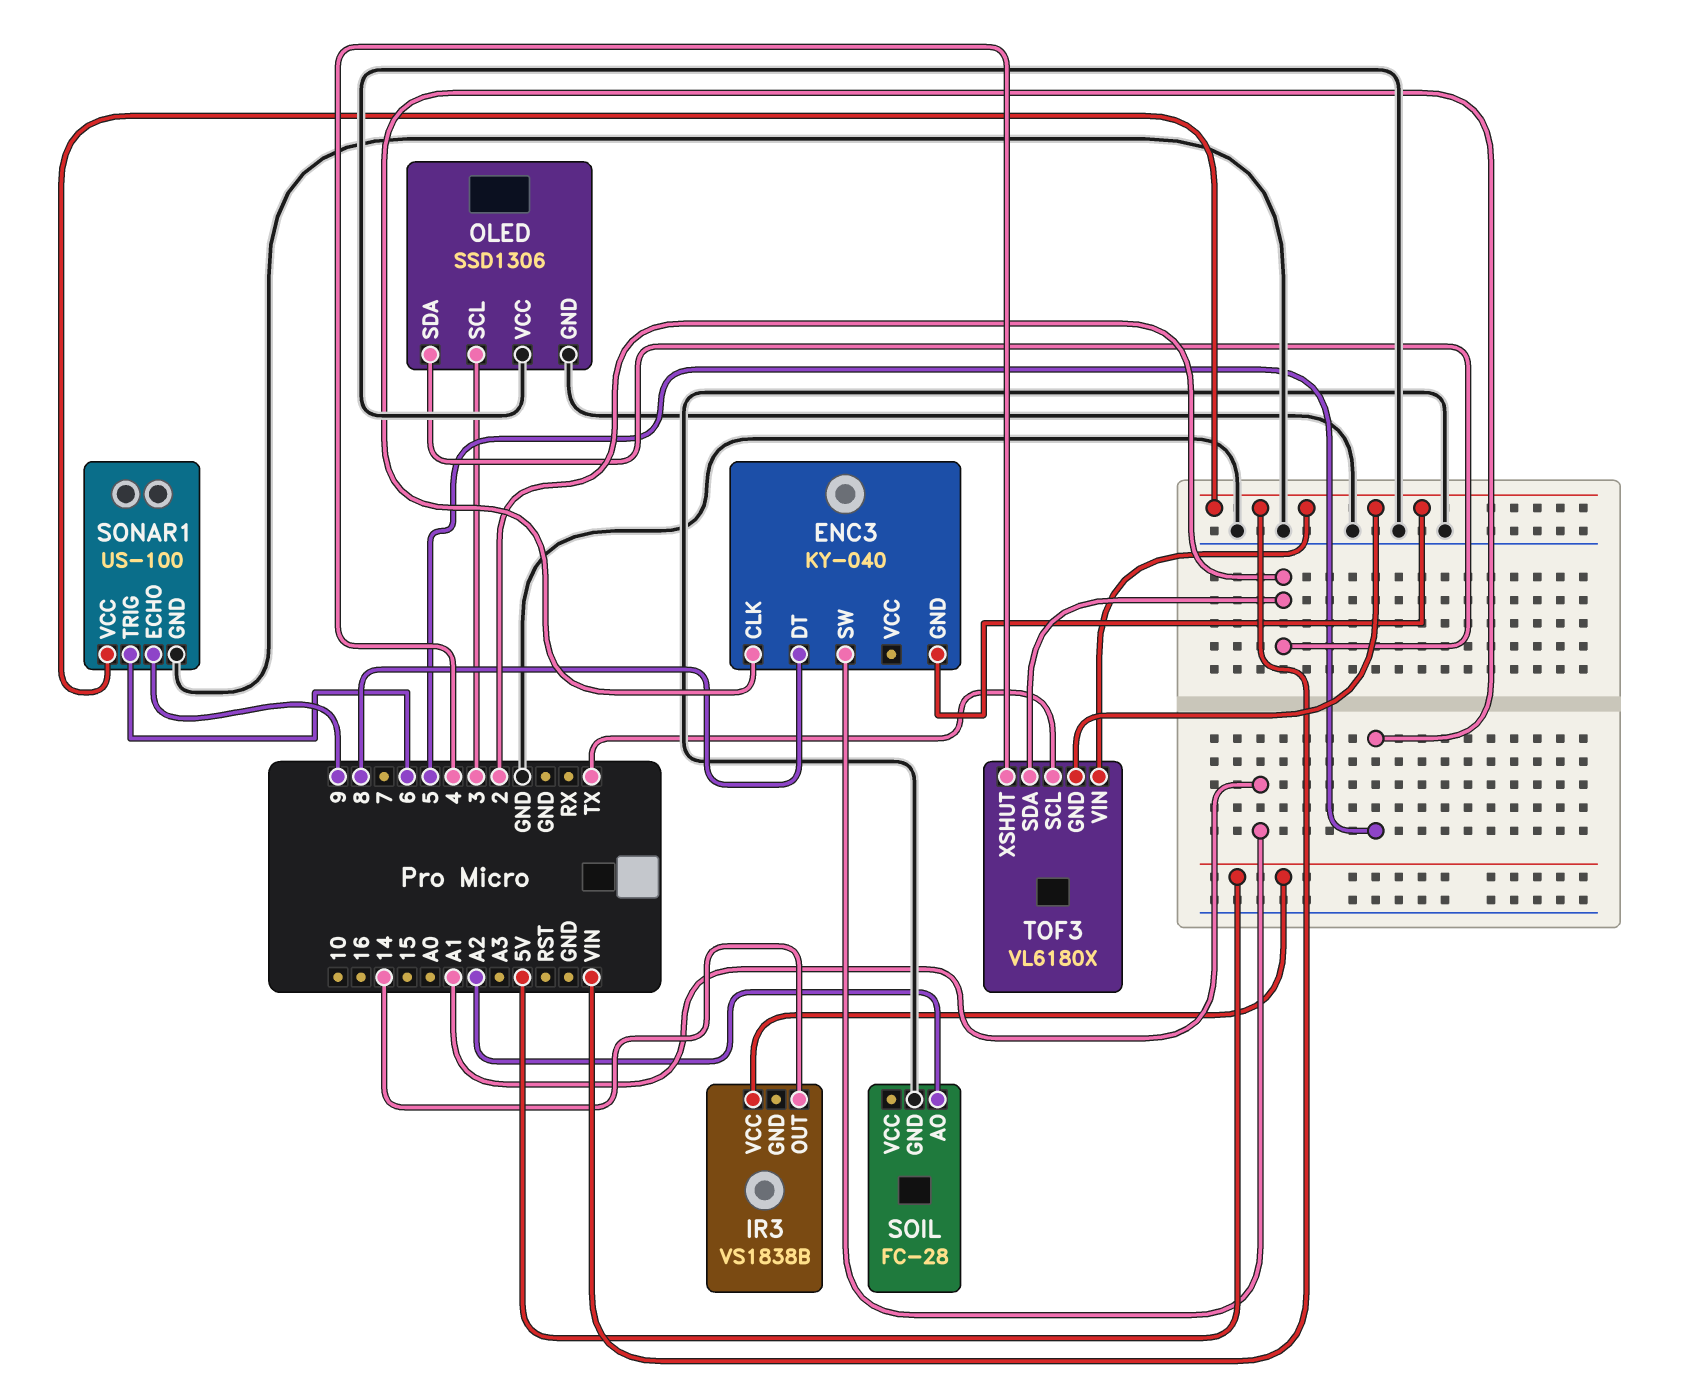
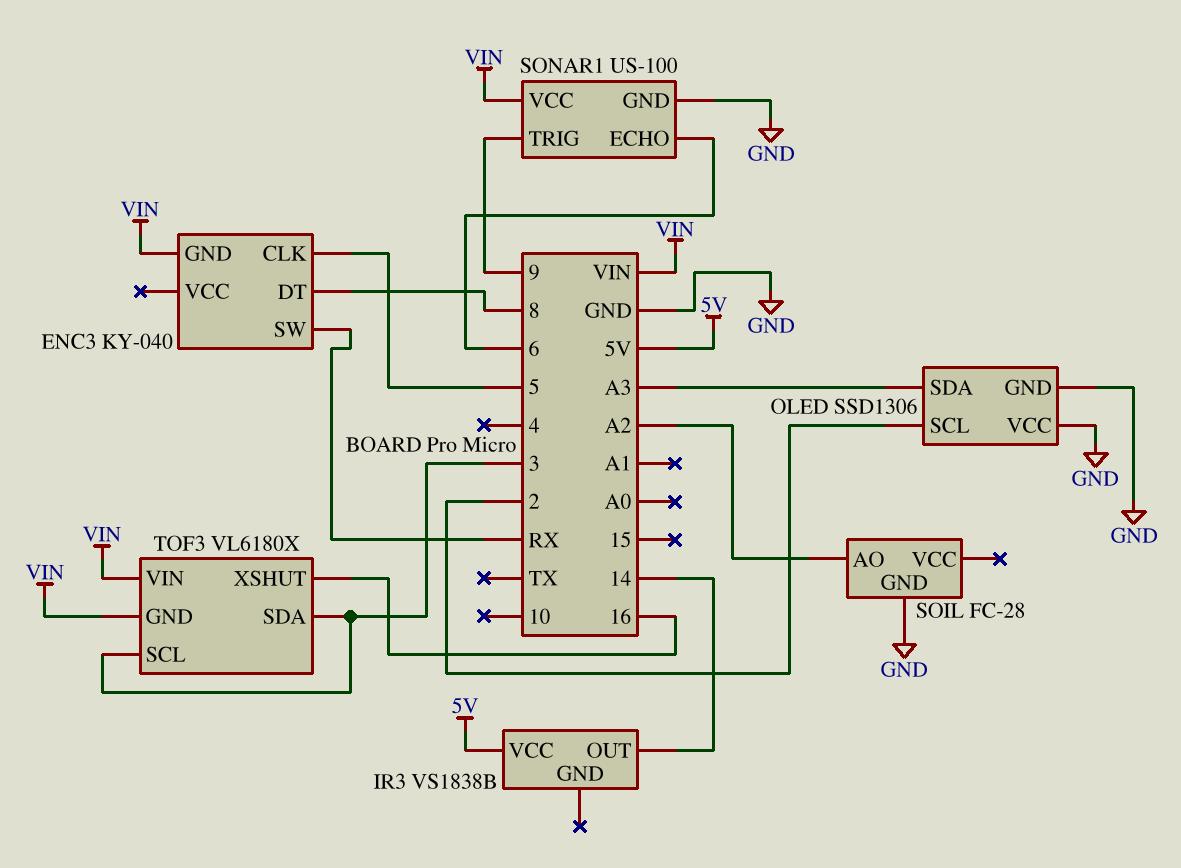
ENC3 pin SW: A1 -> RX
OLED pin SCL: 3 -> 2
OLED pin SDA: 2 -> A3
SONAR1 pin ECHO: 9 -> 6
SONAR1 pin TRIG: 6 -> 9
TOF3 pin SCL: TX -> 3
TOF3 pin SDA: 2 -> 3
TOF3 pin XSHUT: 4 -> 16

